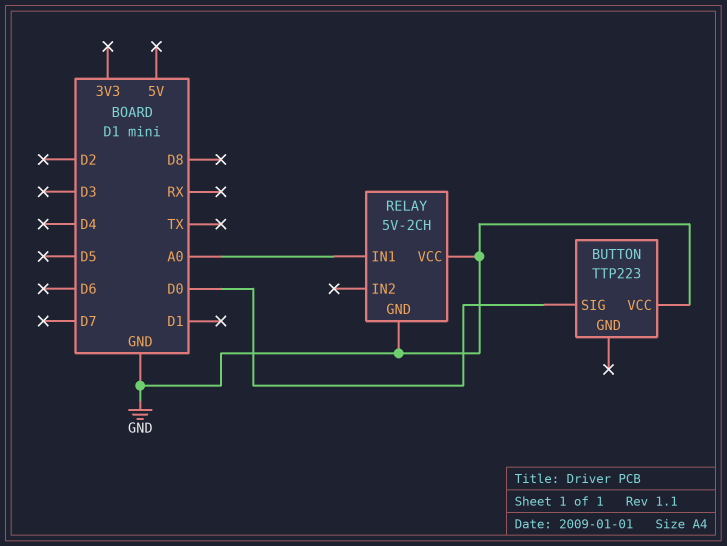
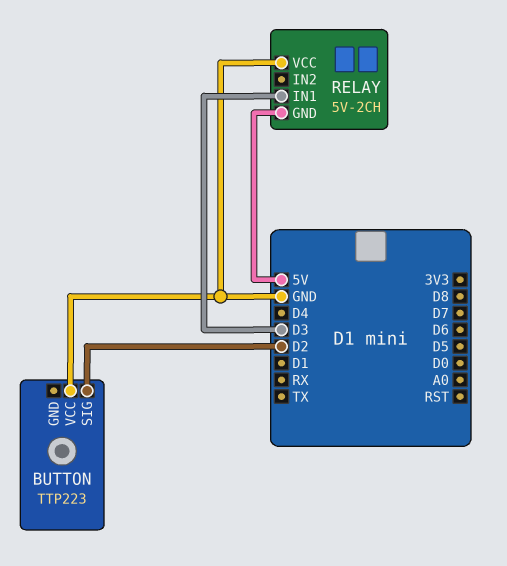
BUTTON pin SIG: D0 -> D2
RELAY pin GND: GND -> 5V
RELAY pin IN1: A0 -> D3

